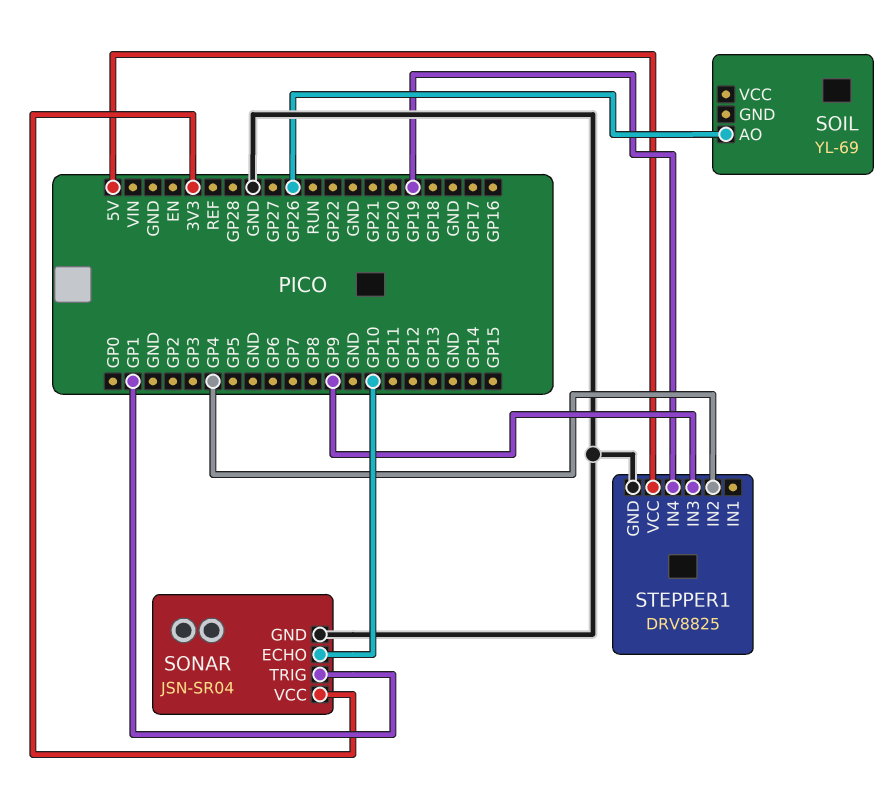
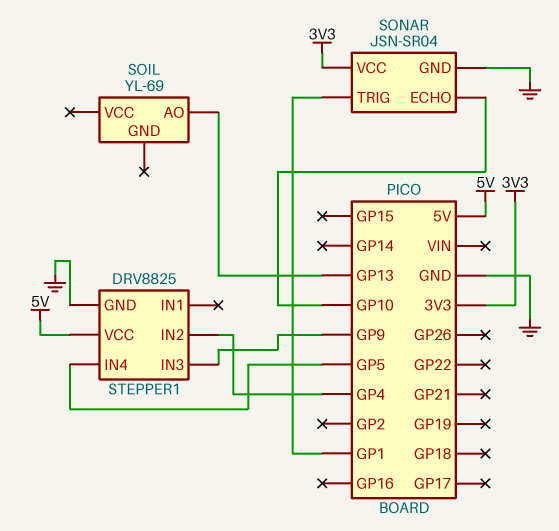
SOIL pin AO: GP26 -> GP13
STEPPER1 pin IN4: GP19 -> GP5

